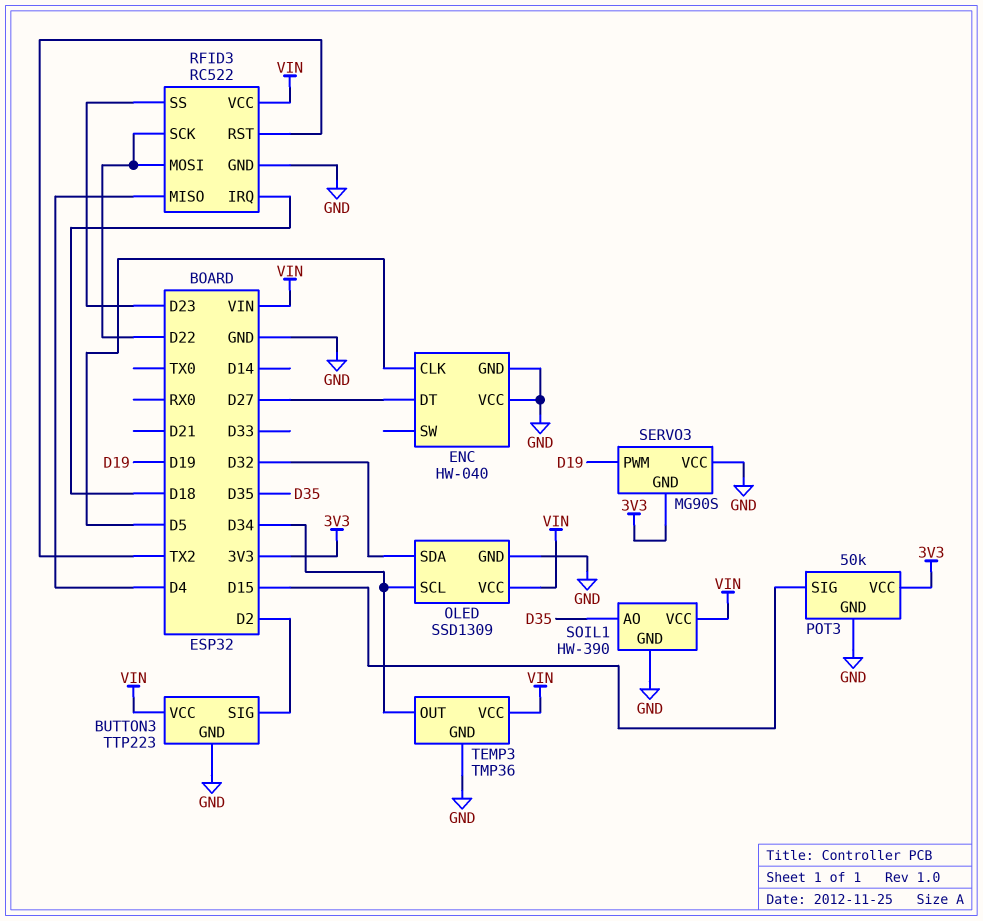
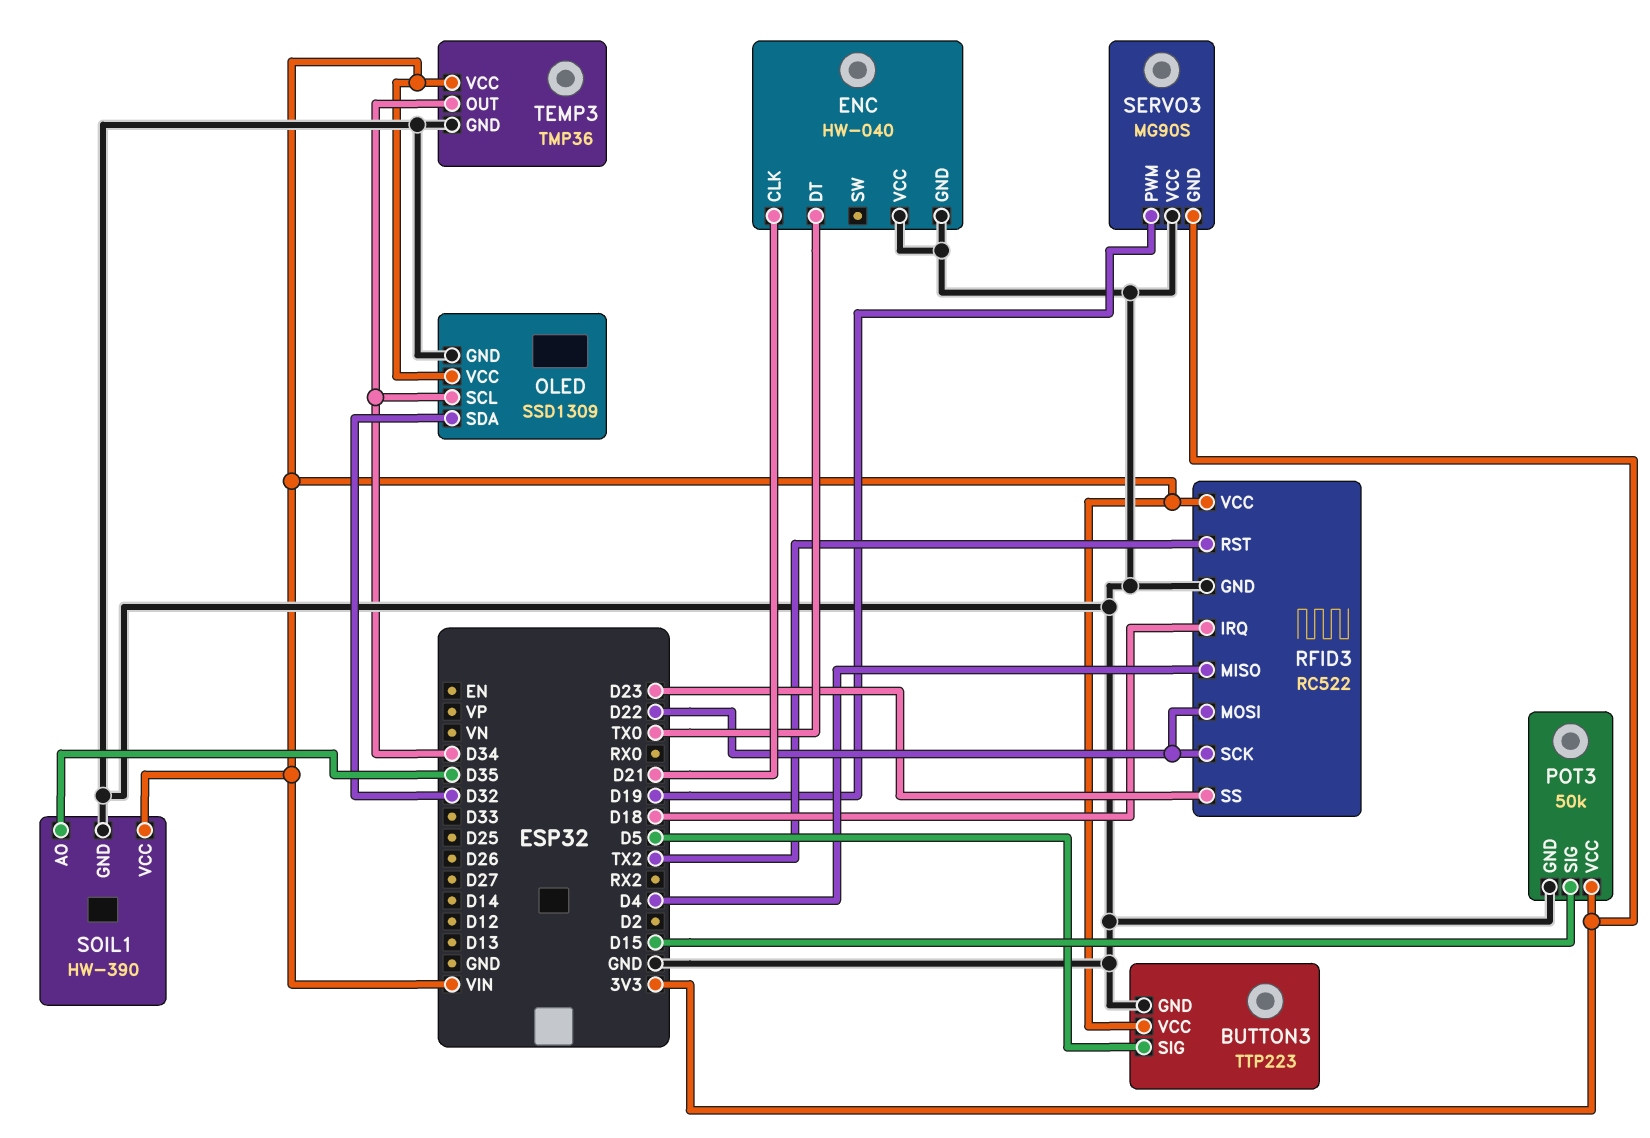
BUTTON3 pin SIG: D2 -> D5
ENC pin CLK: D5 -> D21
ENC pin DT: D27 -> TX0

